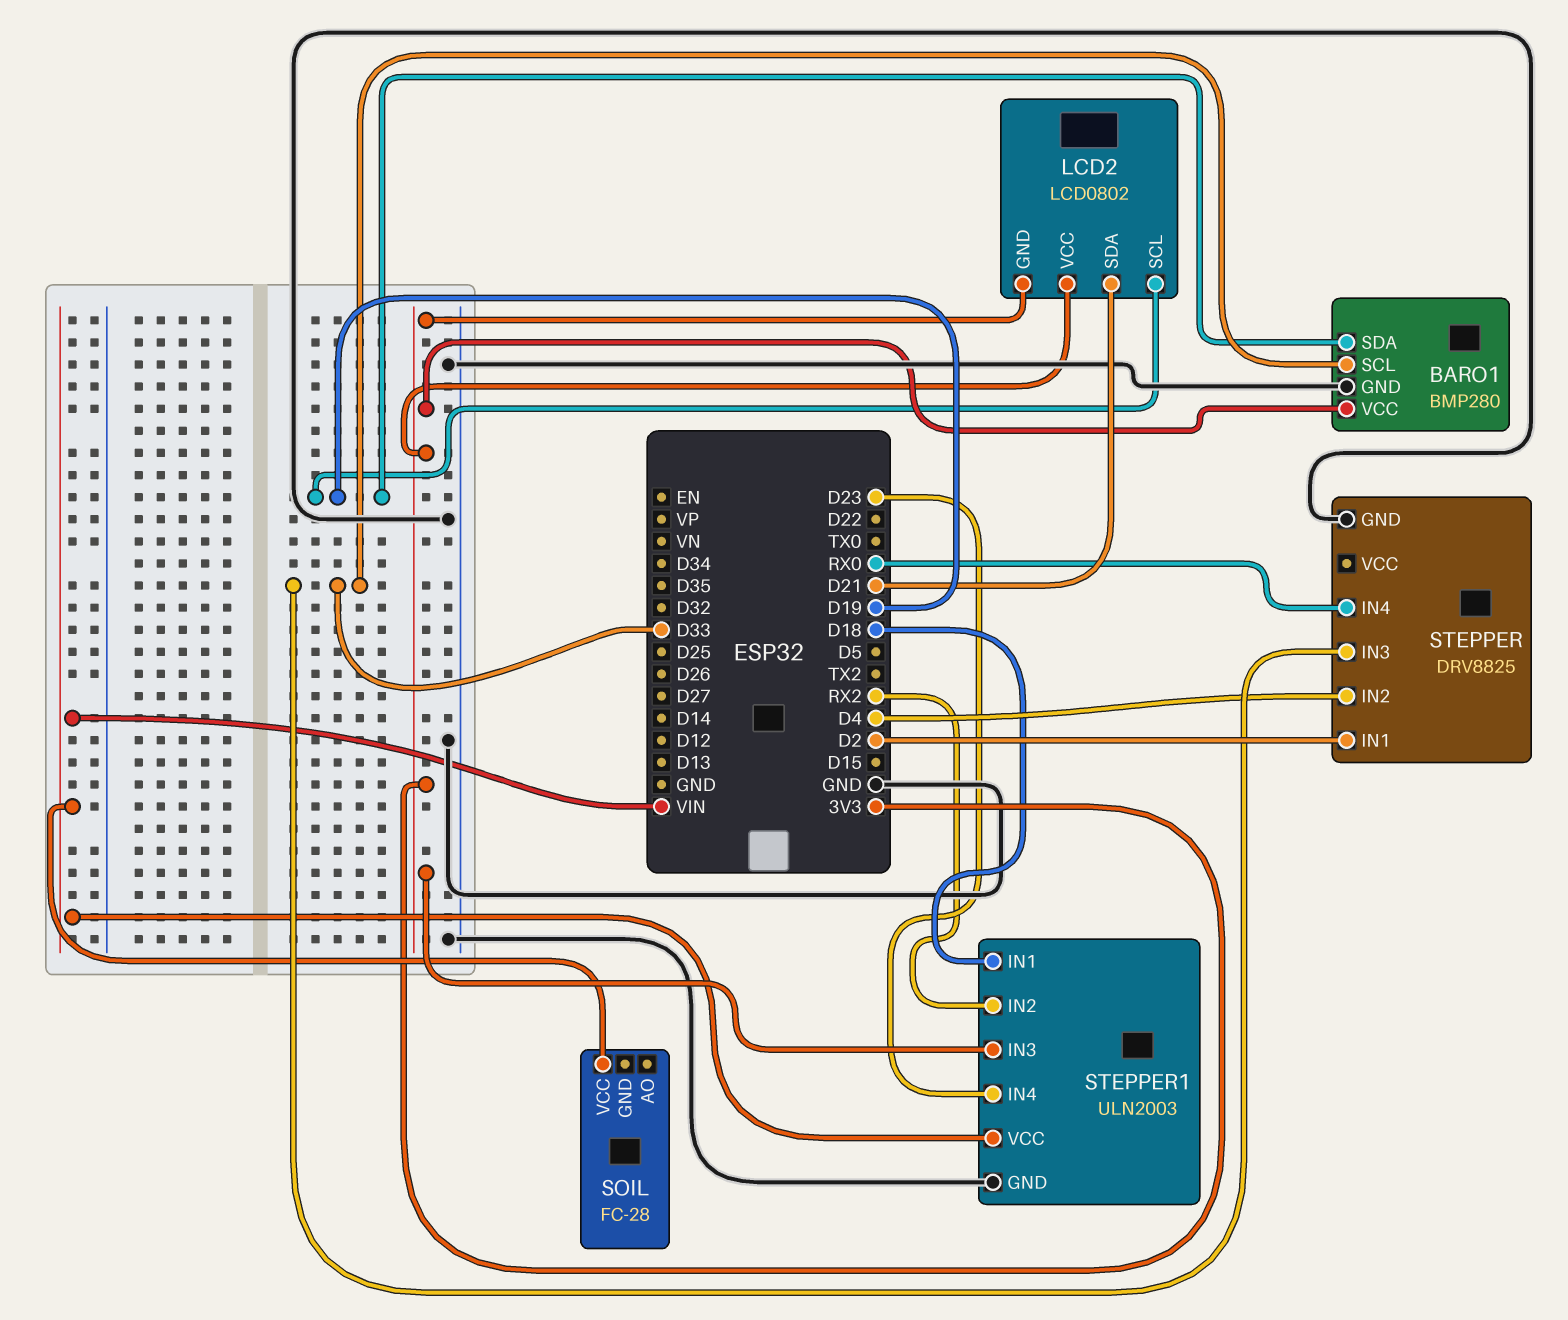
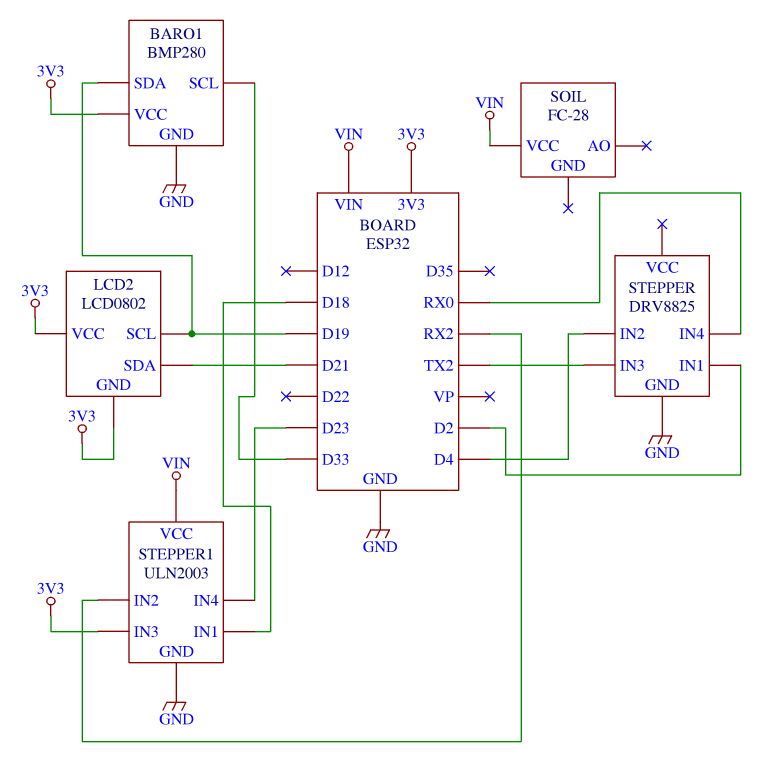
STEPPER pin IN3: D33 -> TX2

